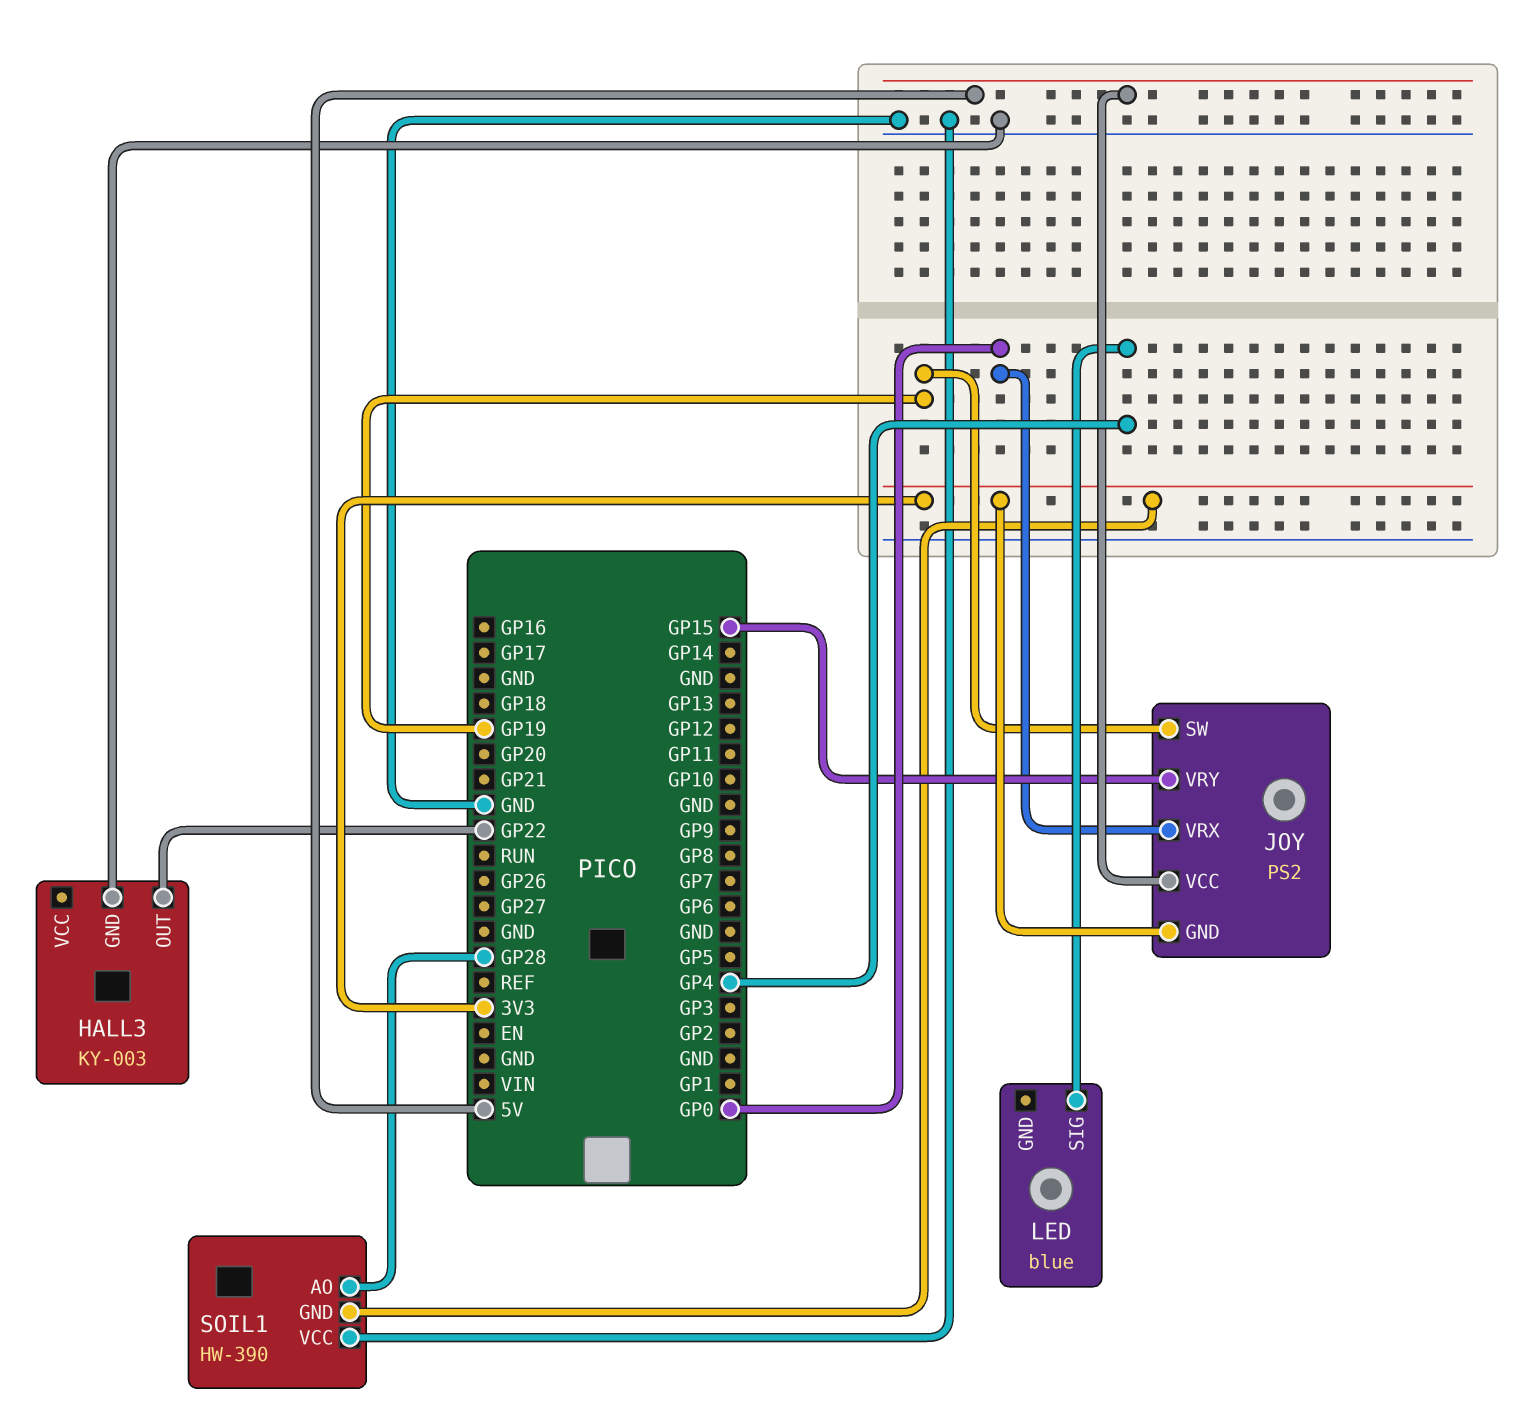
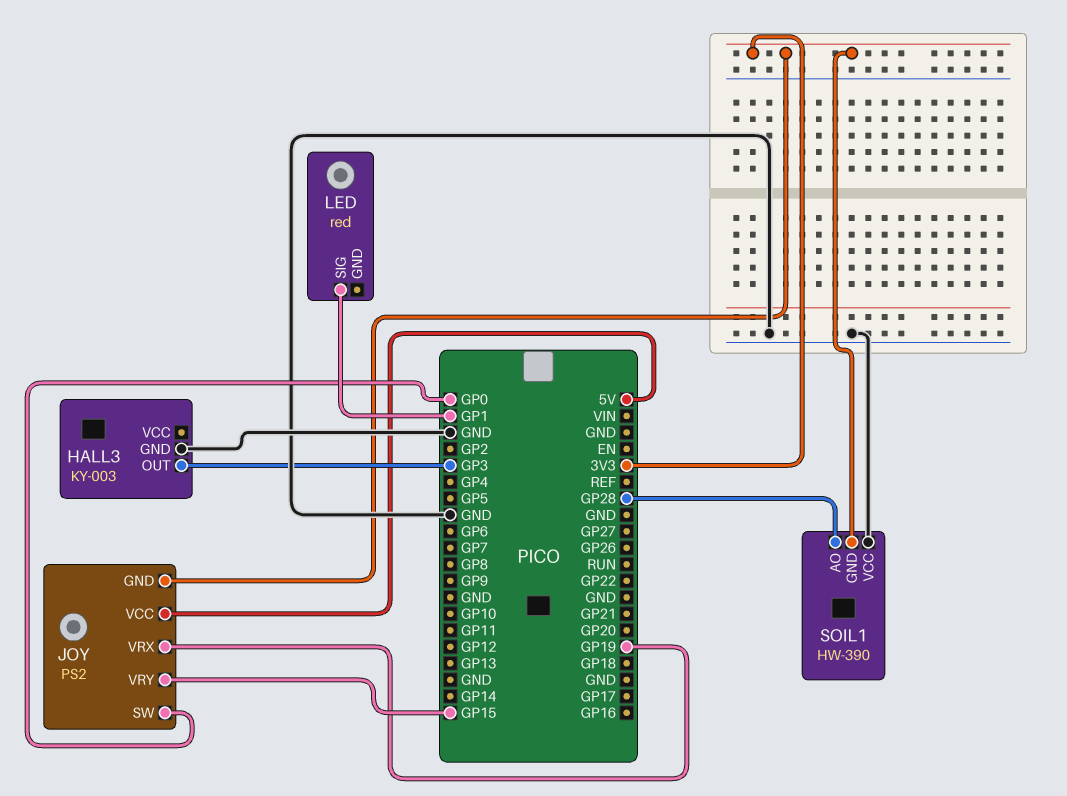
HALL3 pin OUT: GP22 -> GP3
JOY pin SW: GP19 -> GP0
JOY pin VRX: GP0 -> GP19
LED: blue -> red
LED pin SIG: GP4 -> GP1

